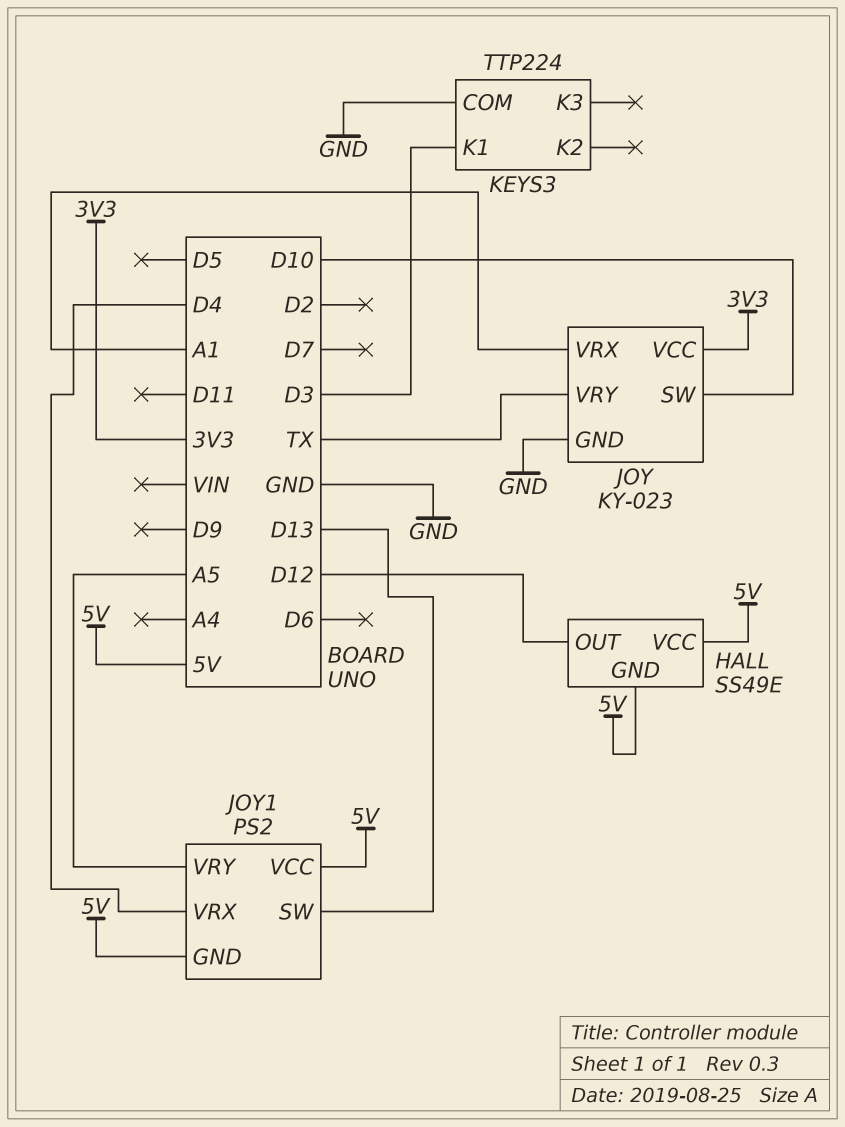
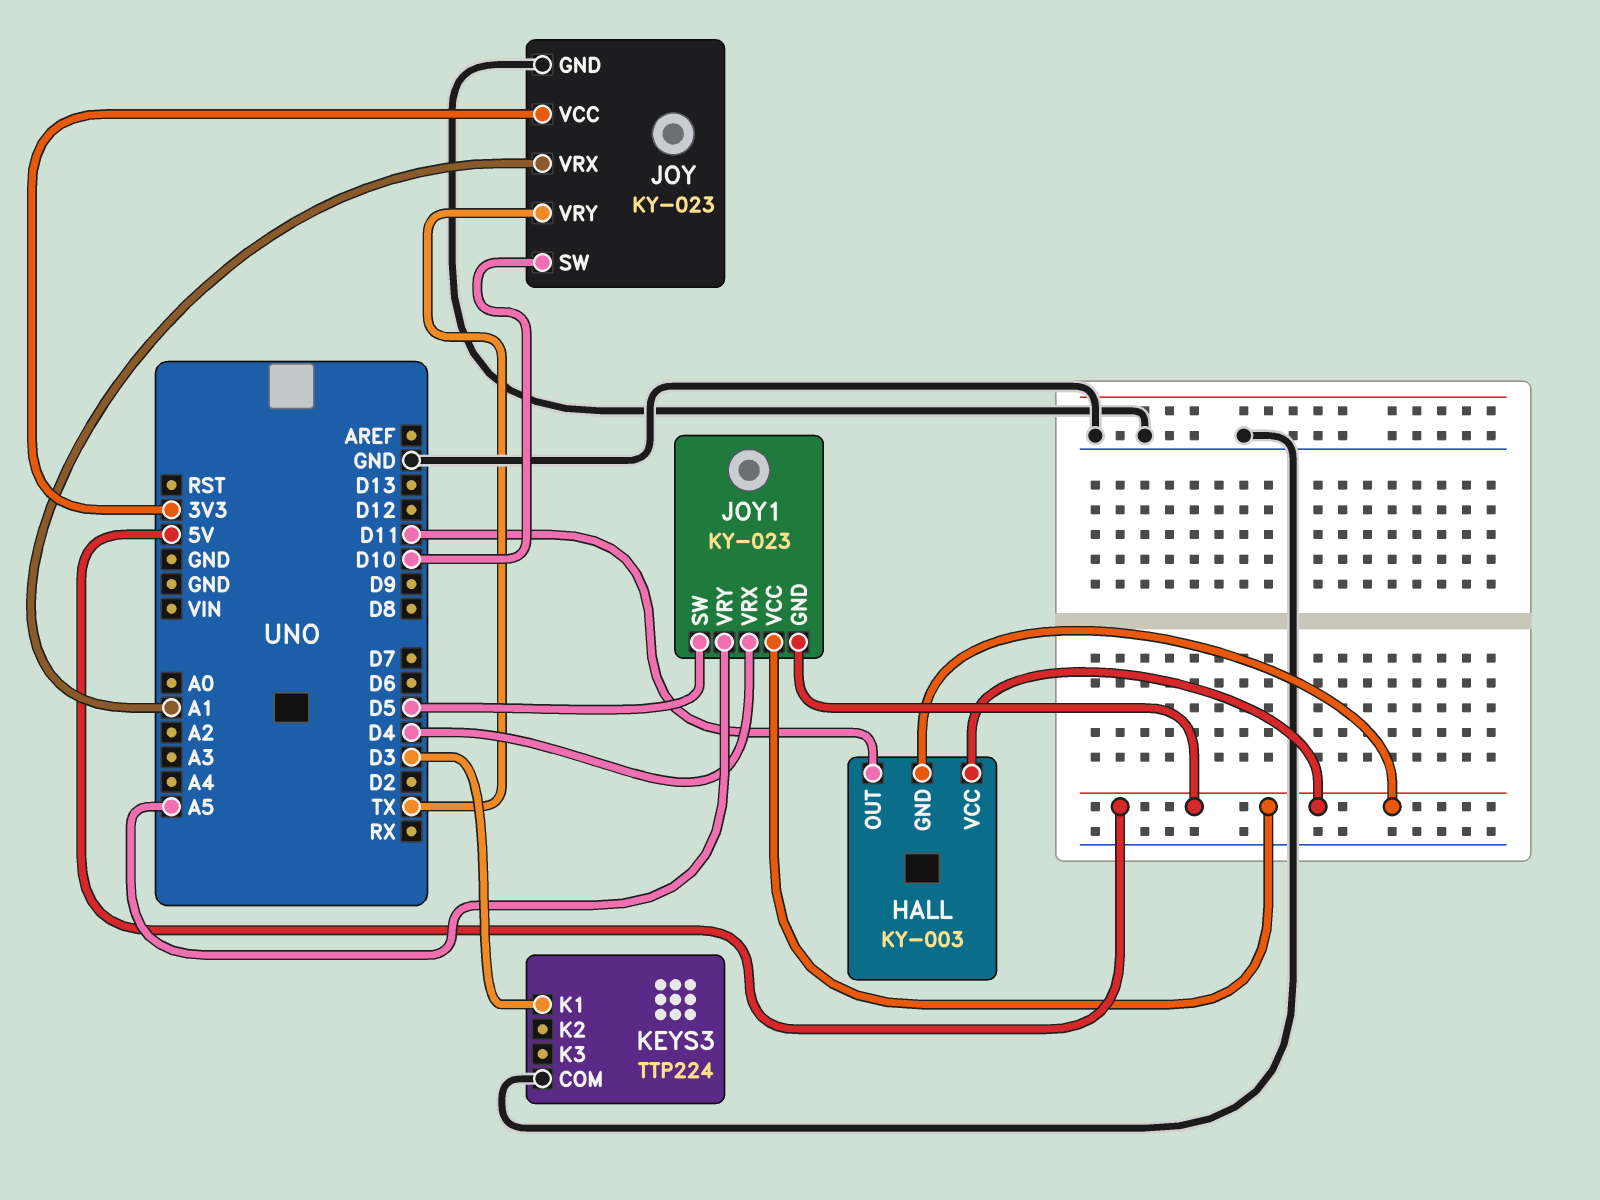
HALL: SS49E -> KY-003
HALL pin OUT: D12 -> D11
JOY1: PS2 -> KY-023
JOY1 pin SW: D13 -> D5

